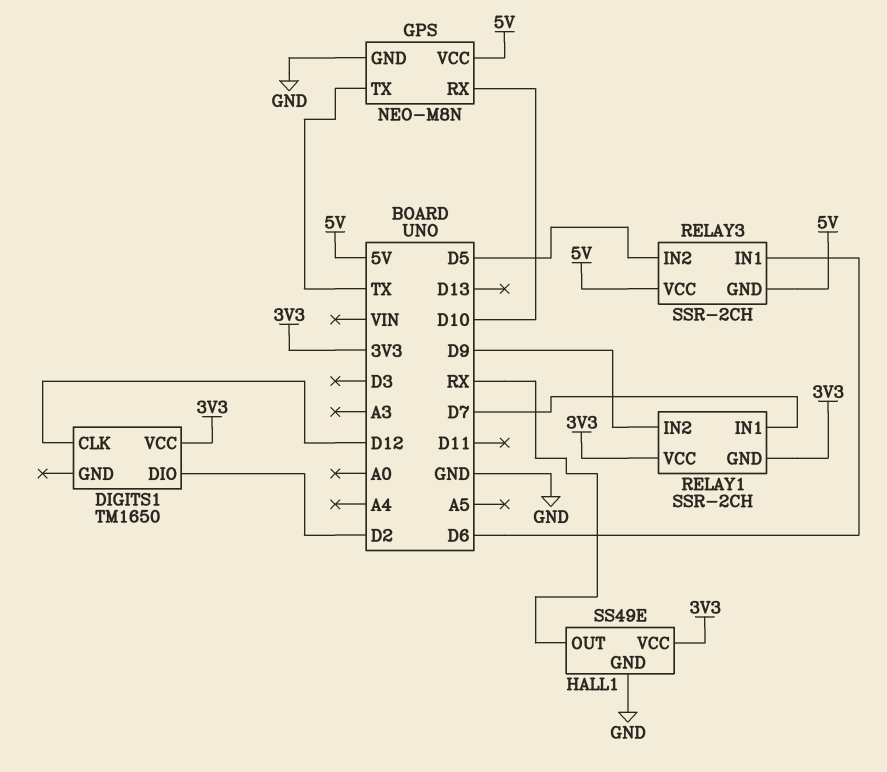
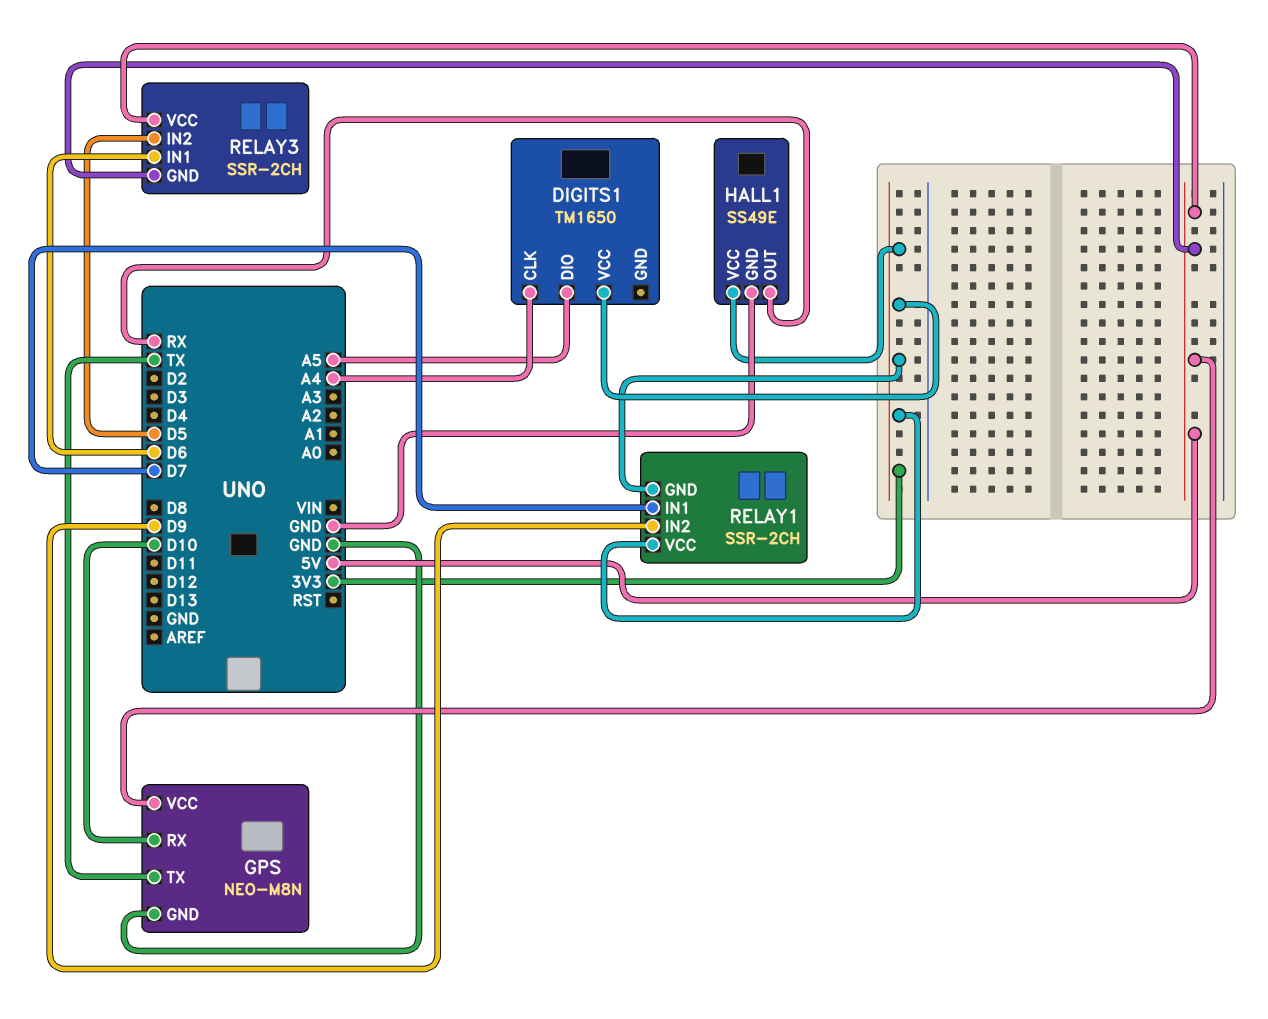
DIGITS1 pin CLK: D12 -> A4
DIGITS1 pin DIO: D2 -> A5

